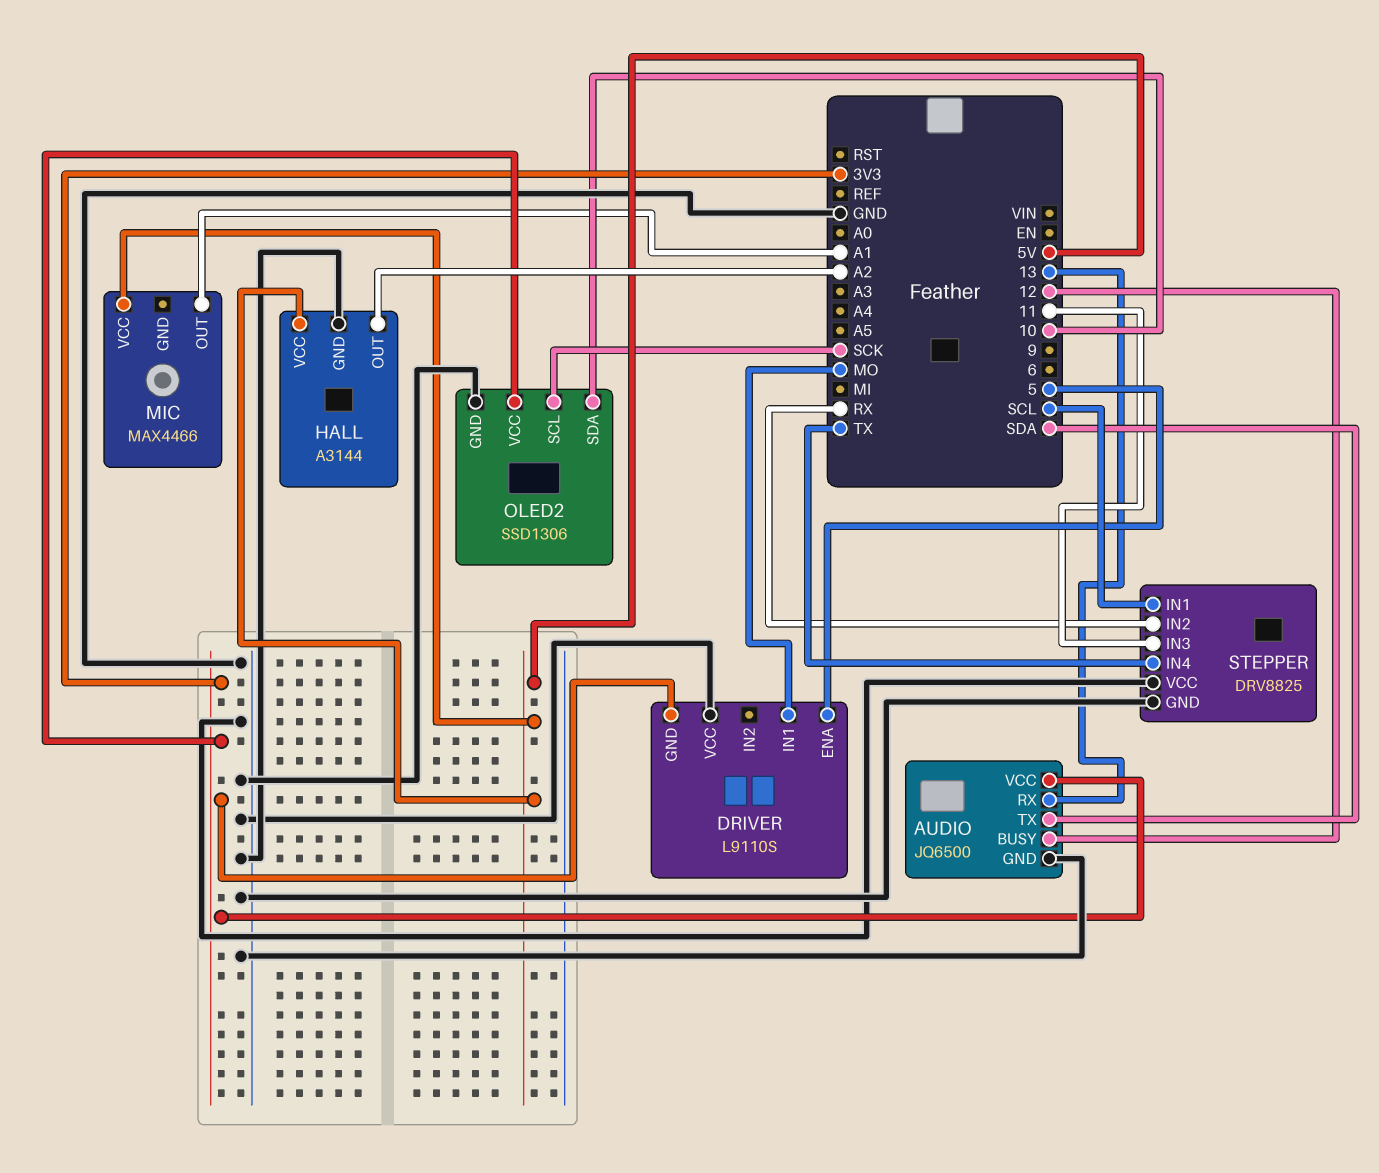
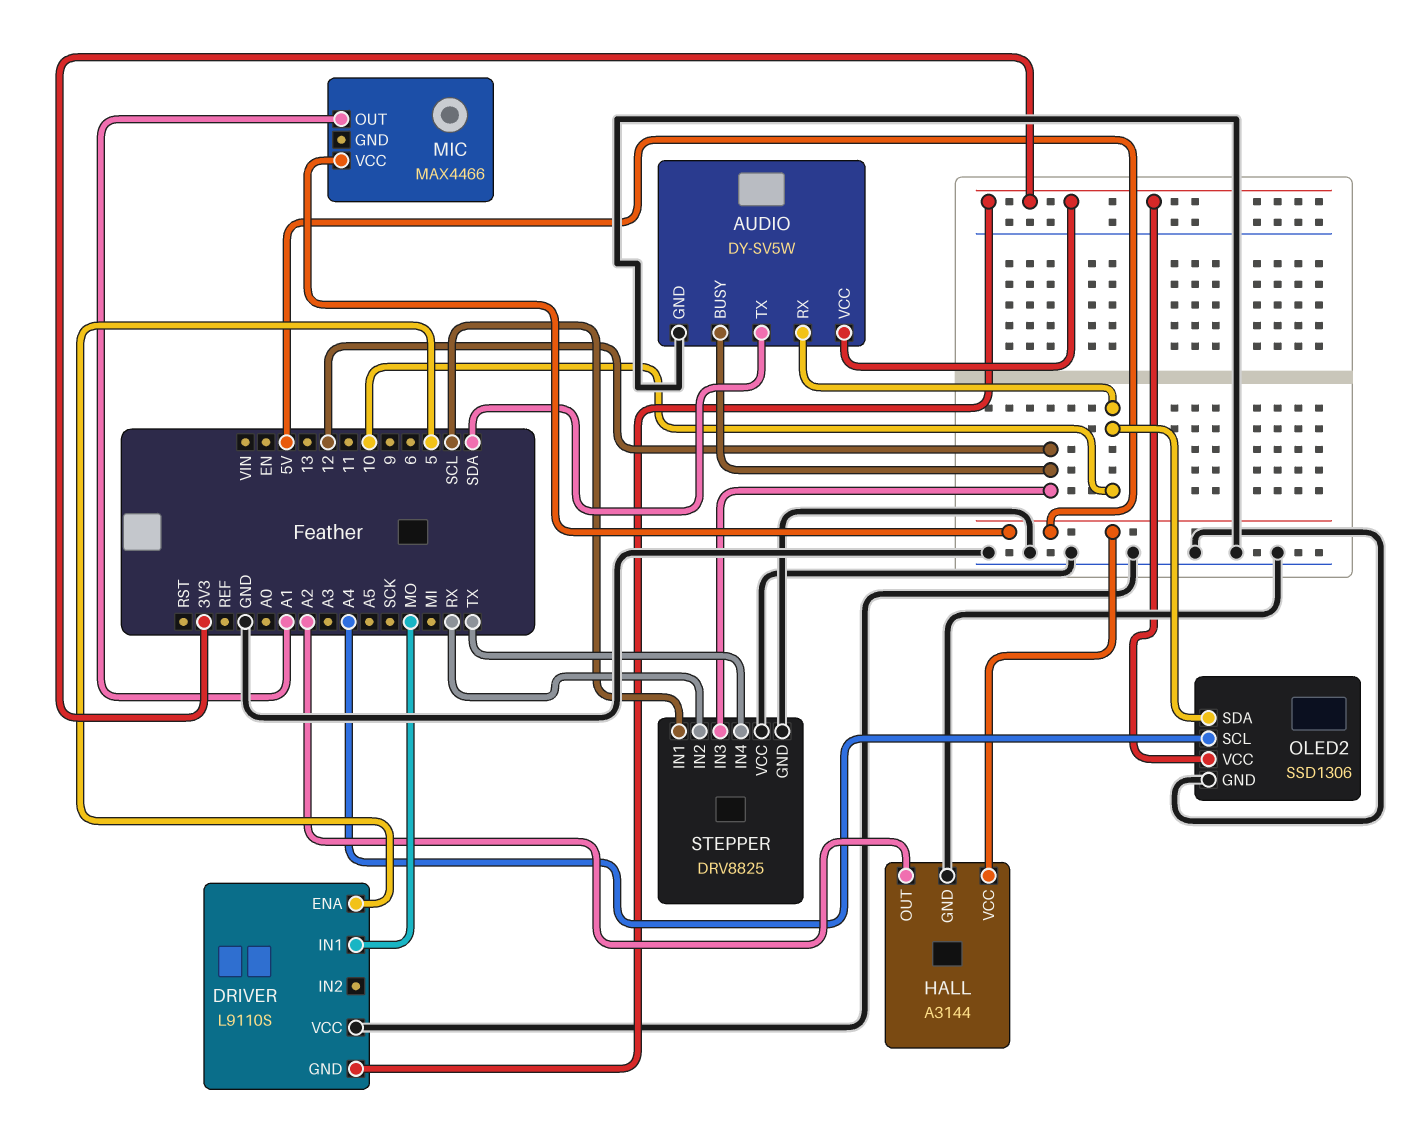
AUDIO: JQ6500 -> DY-SV5W
AUDIO pin RX: 13 -> 10
OLED2 pin SCL: SCK -> A4
STEPPER pin IN3: 11 -> 12

